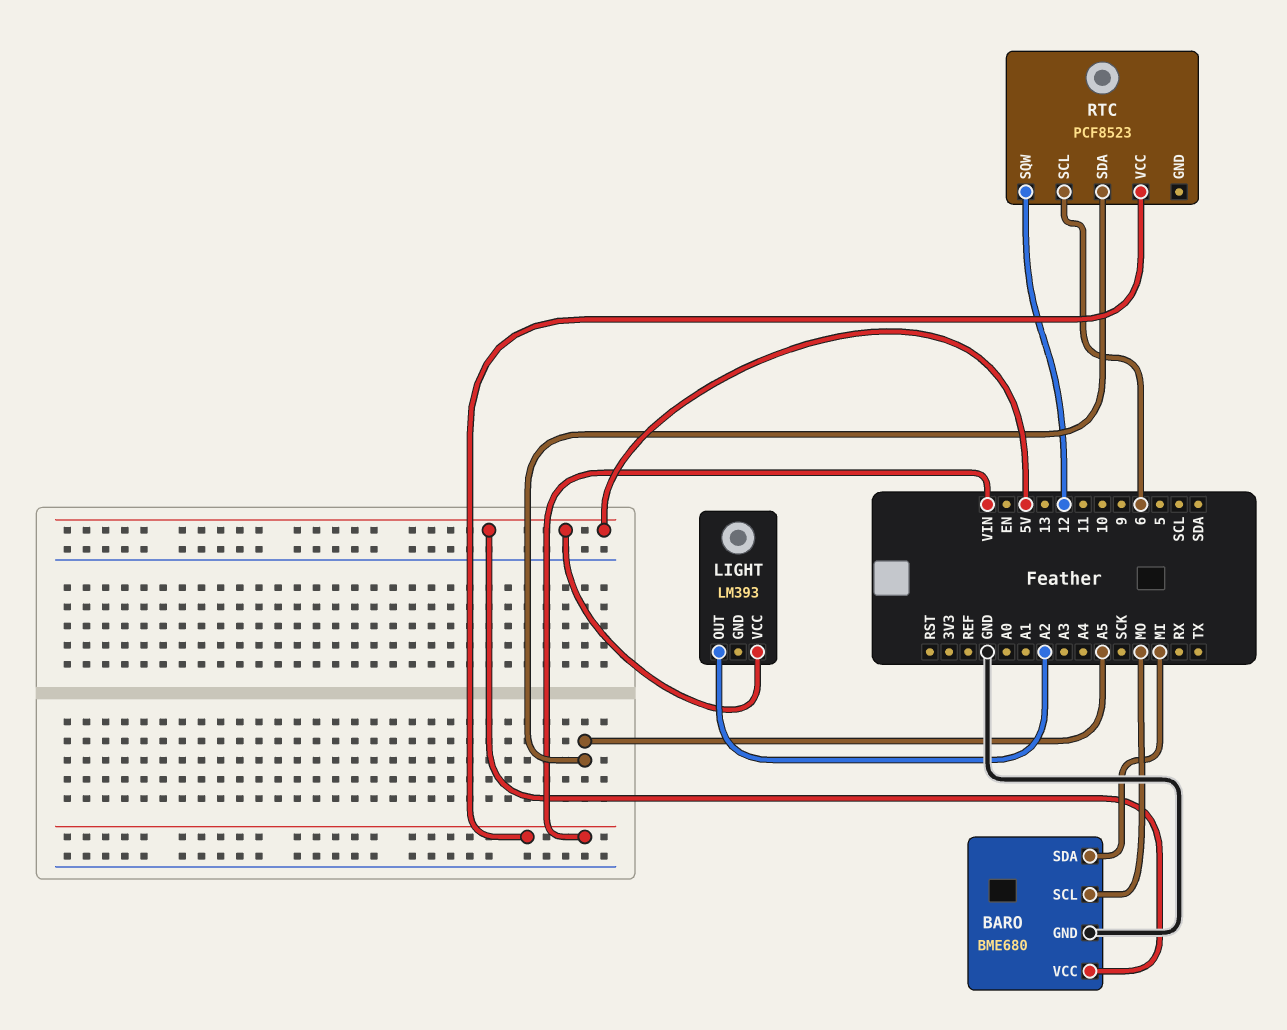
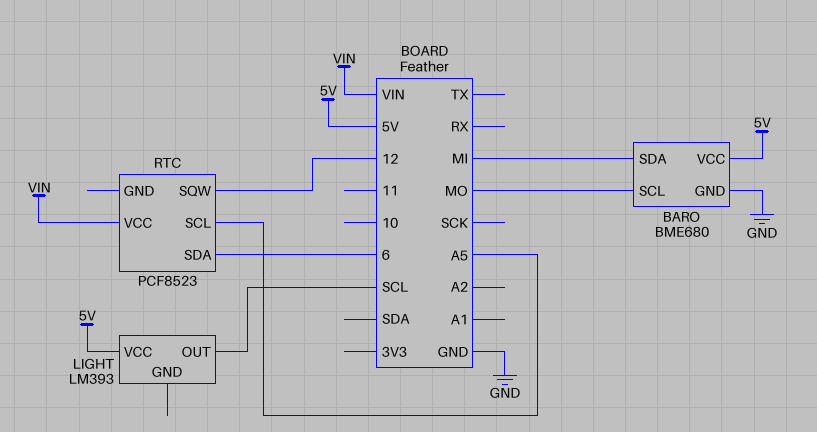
LIGHT pin OUT: A2 -> SCL
RTC pin SCL: 6 -> A5
RTC pin SDA: A5 -> 6

